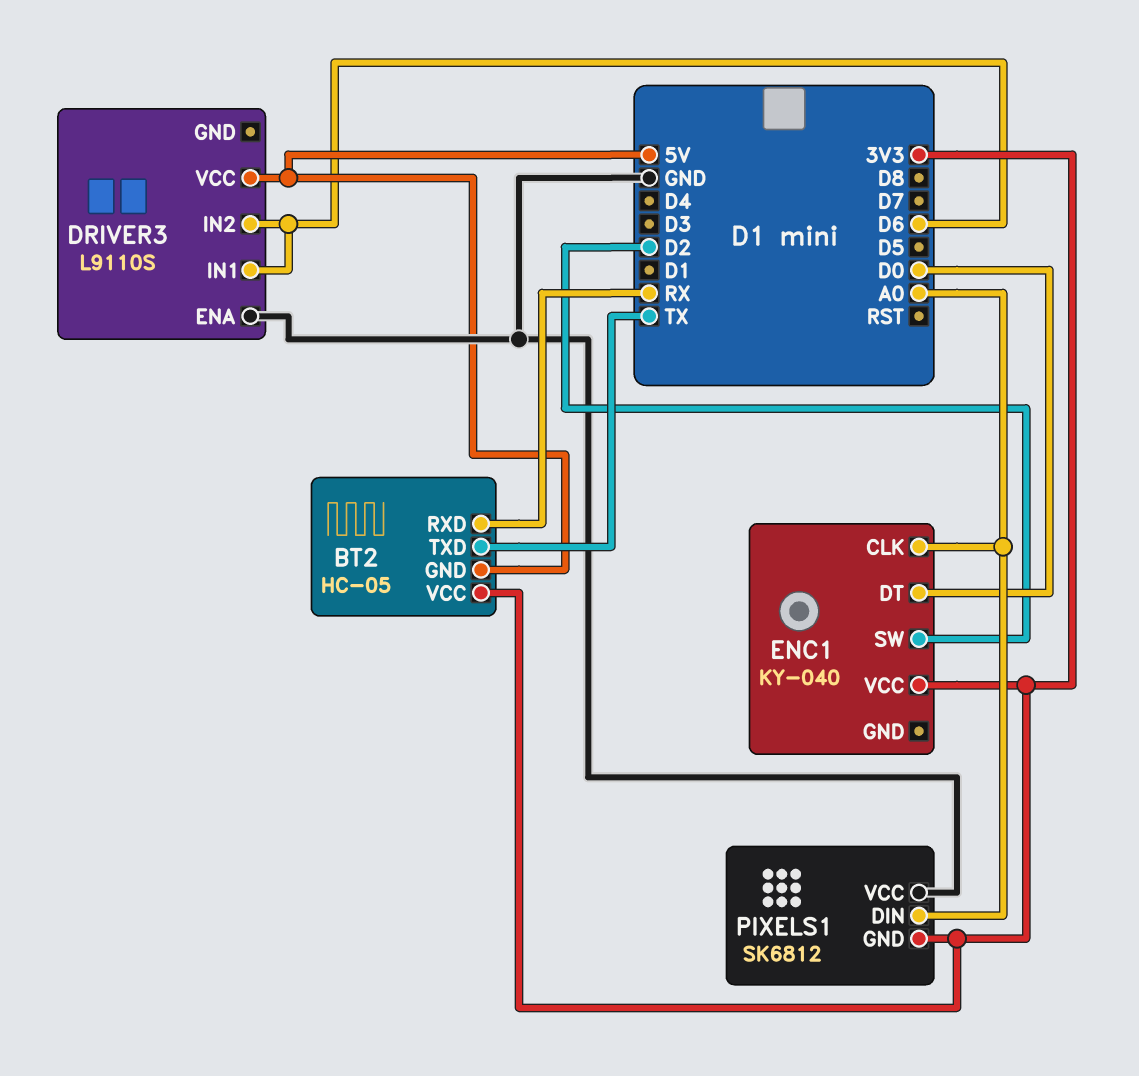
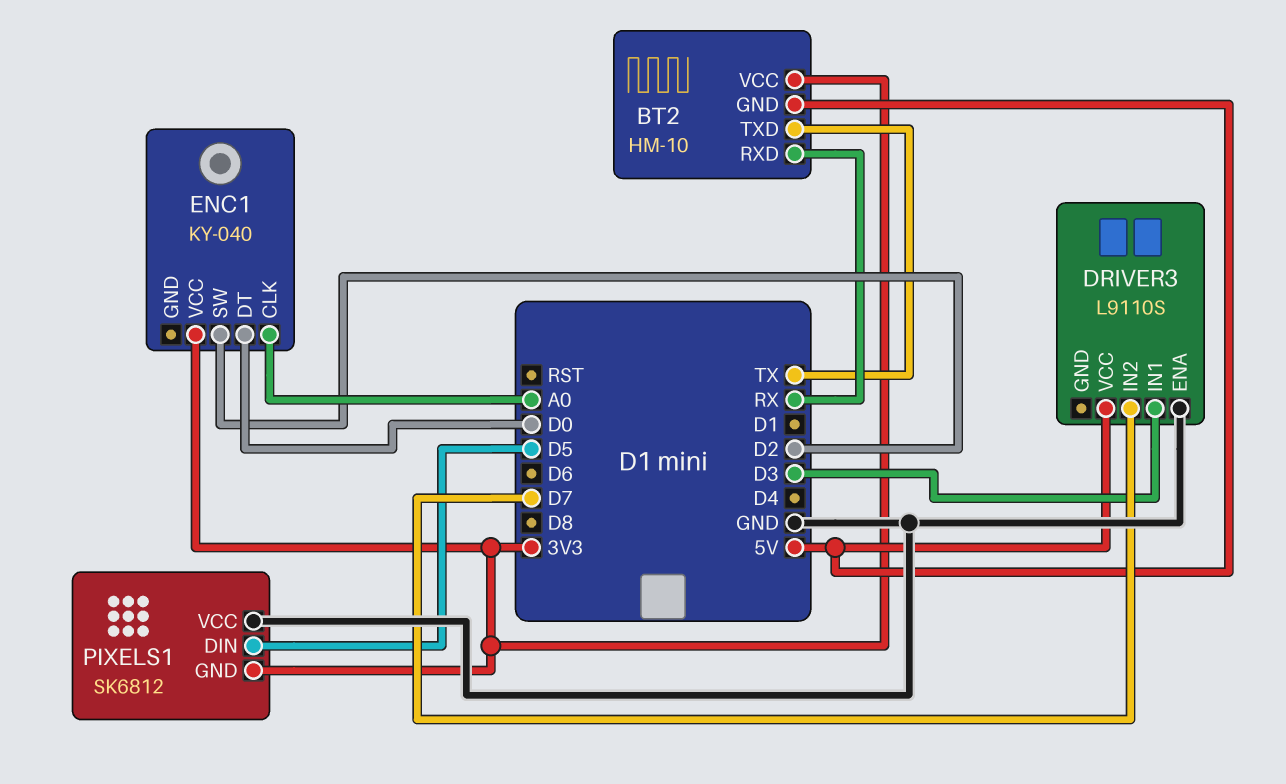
BT2: HC-05 -> HM-10
DRIVER3 pin IN1: D6 -> D3
DRIVER3 pin IN2: D6 -> D7
PIXELS1 pin DIN: A0 -> D5

